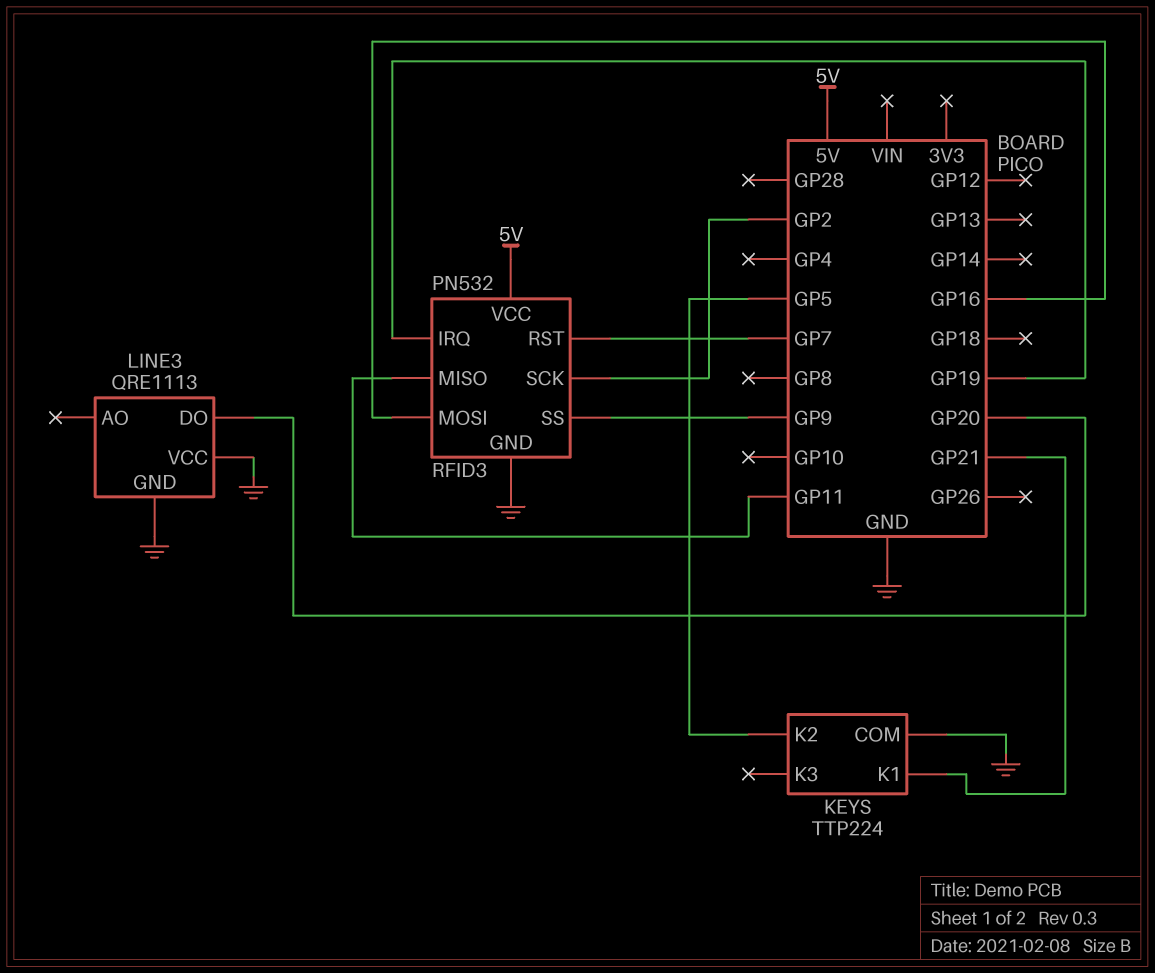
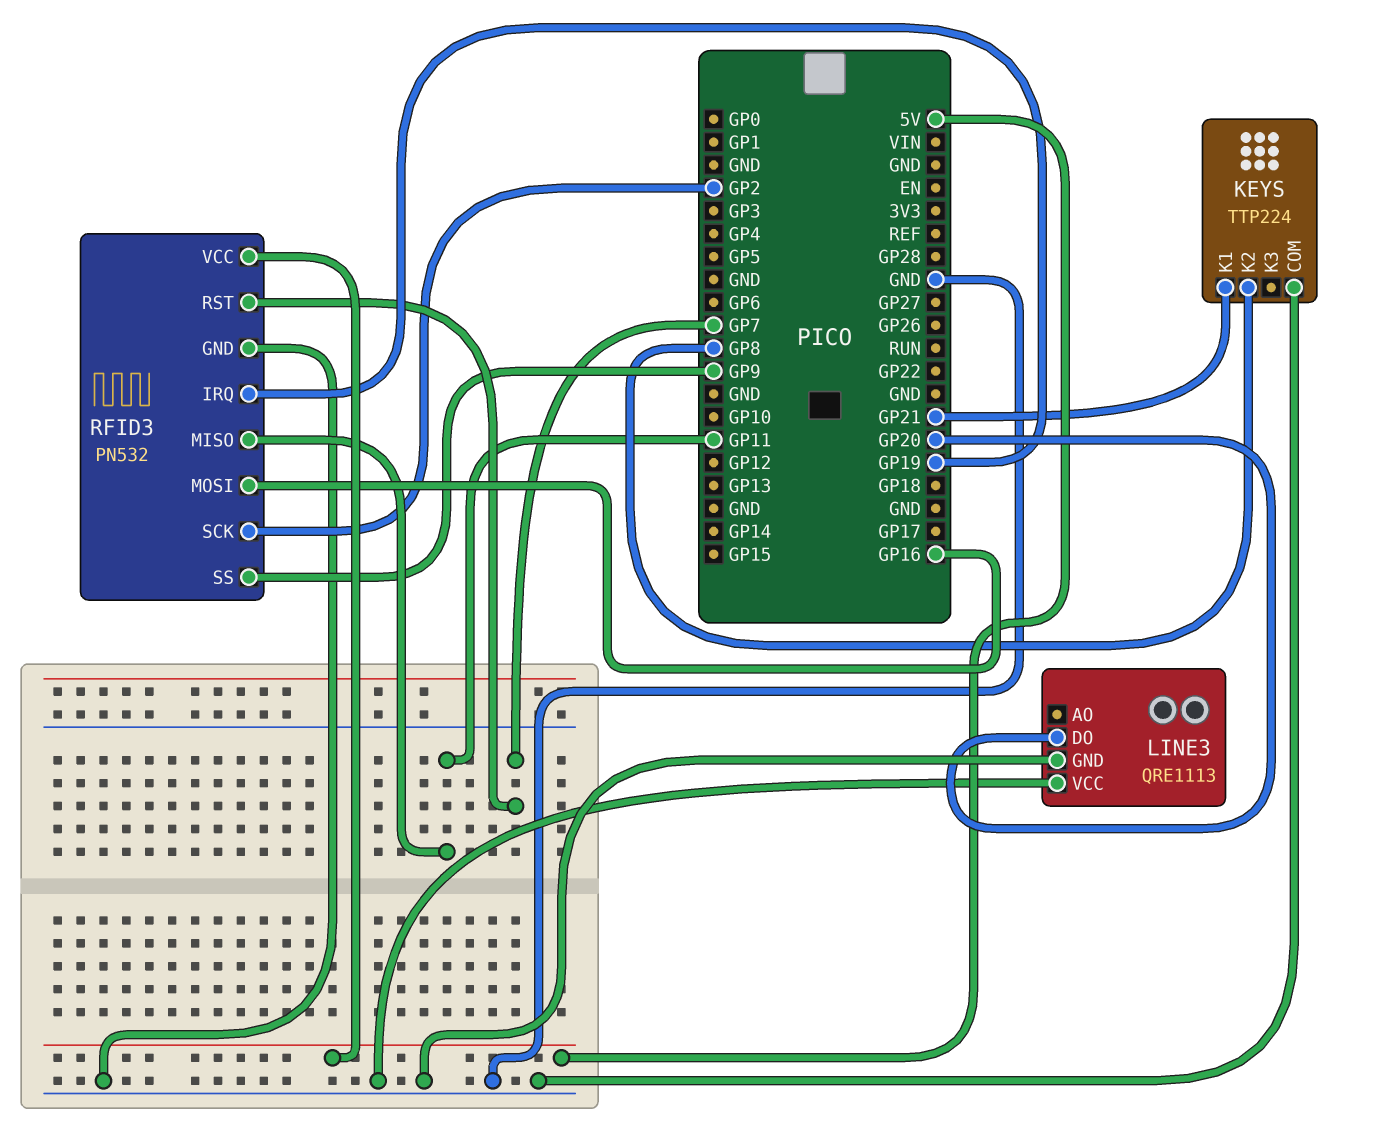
KEYS pin K2: GP5 -> GP8

